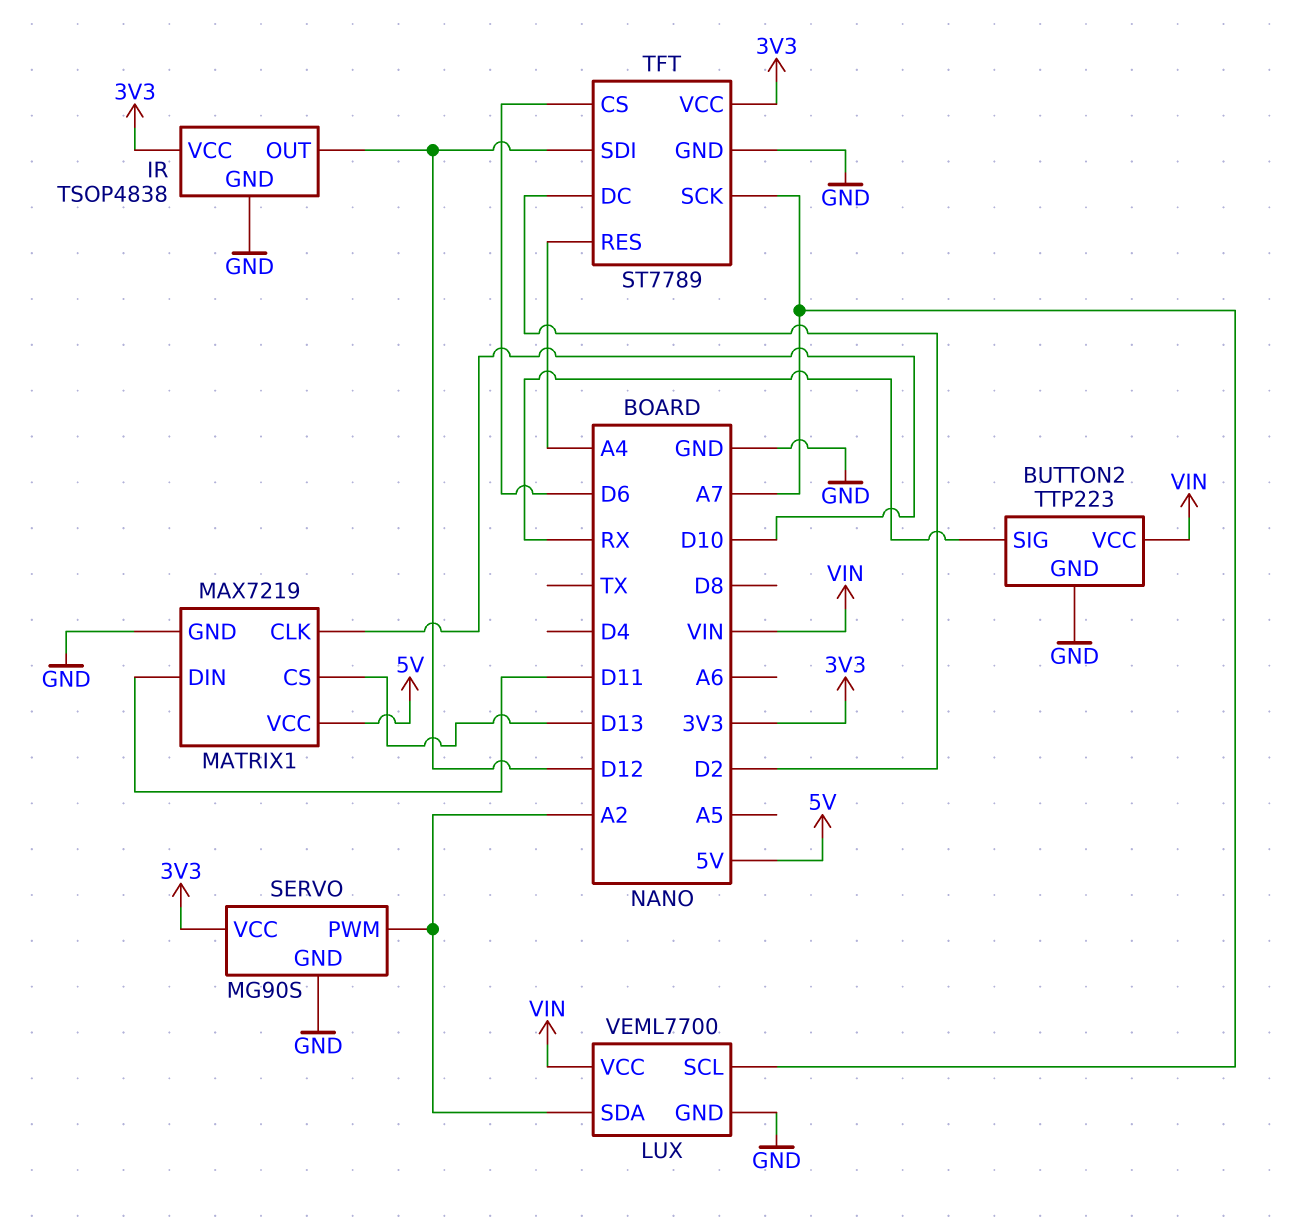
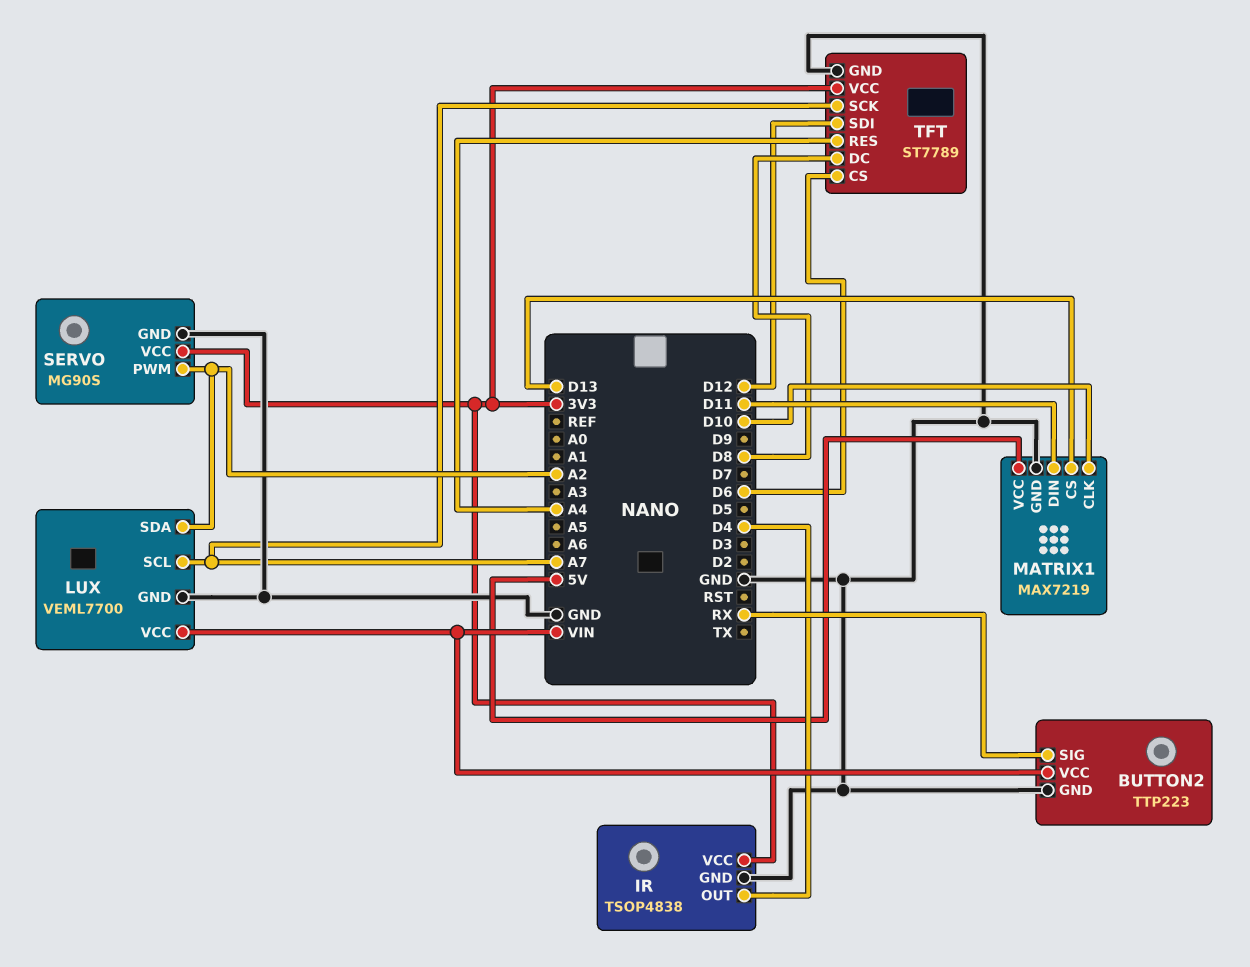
IR pin OUT: D12 -> D4
TFT pin DC: D2 -> D8

